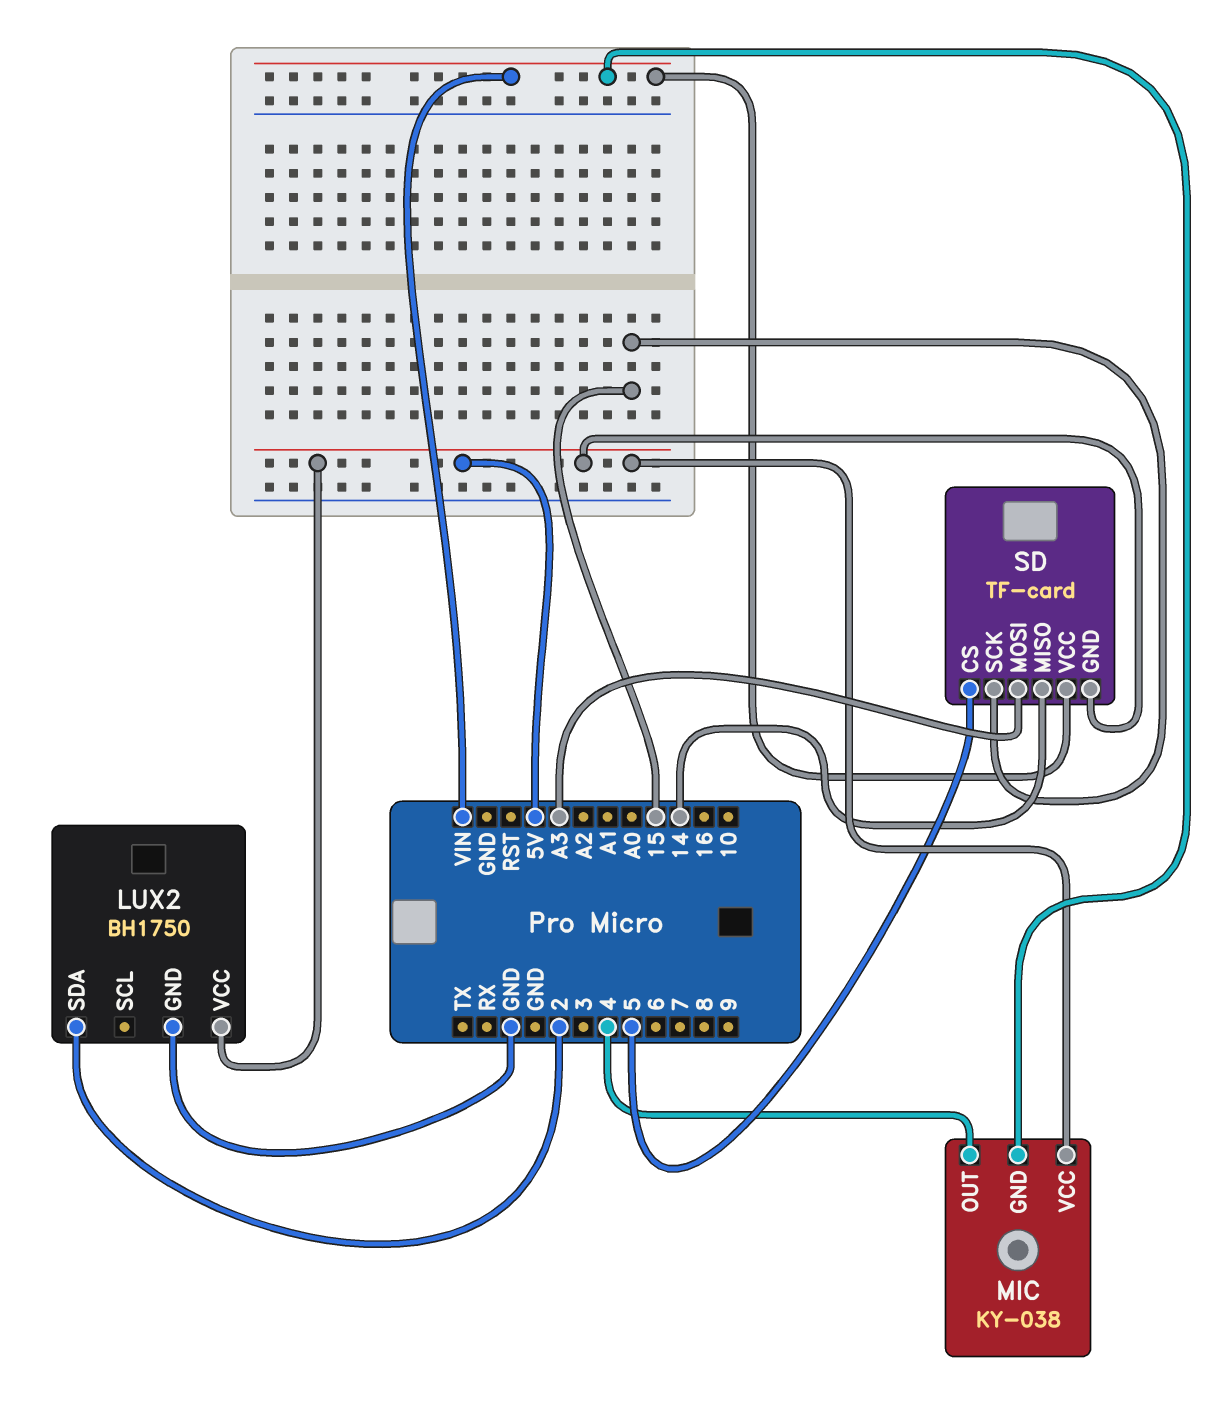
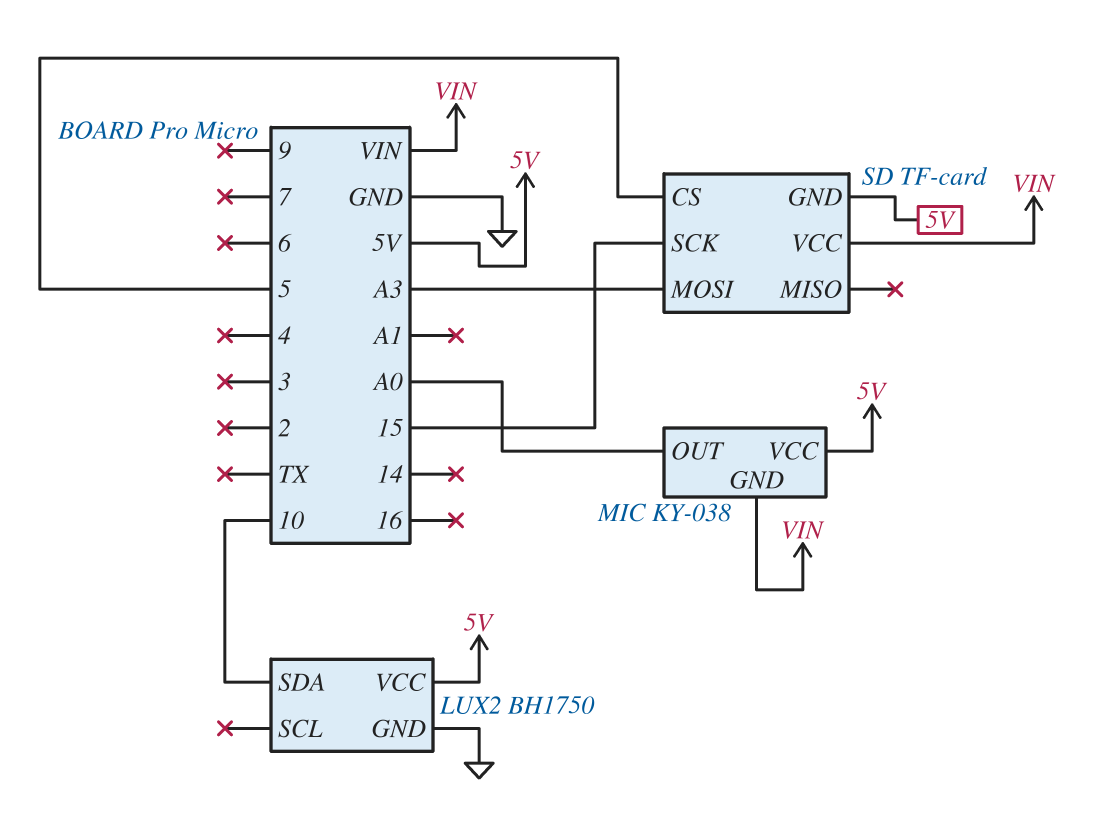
LUX2 pin SDA: 2 -> 10
MIC pin OUT: 4 -> A0
SD pin MISO: 14 -> none

